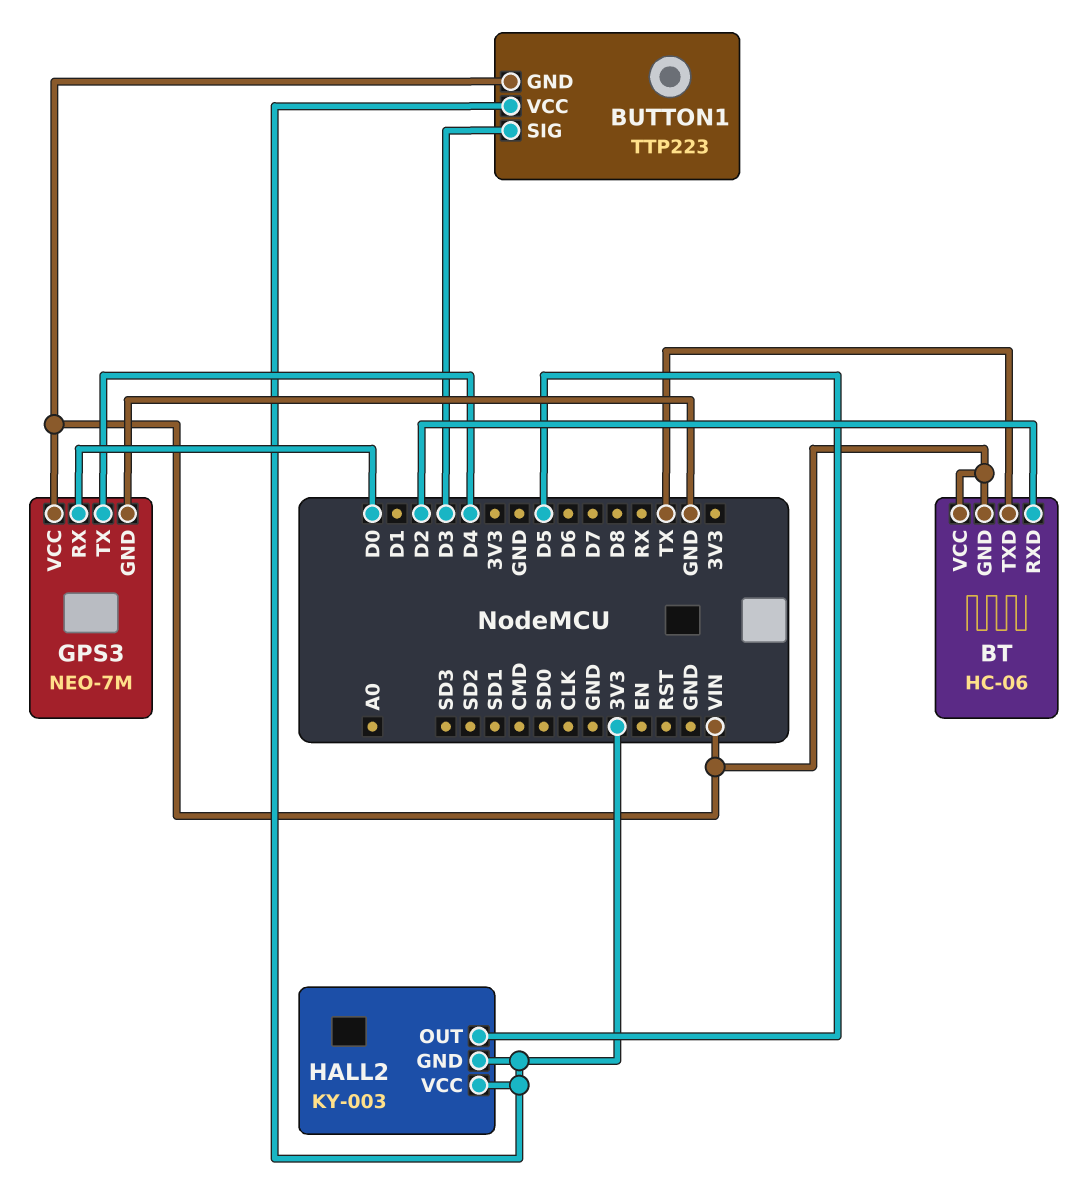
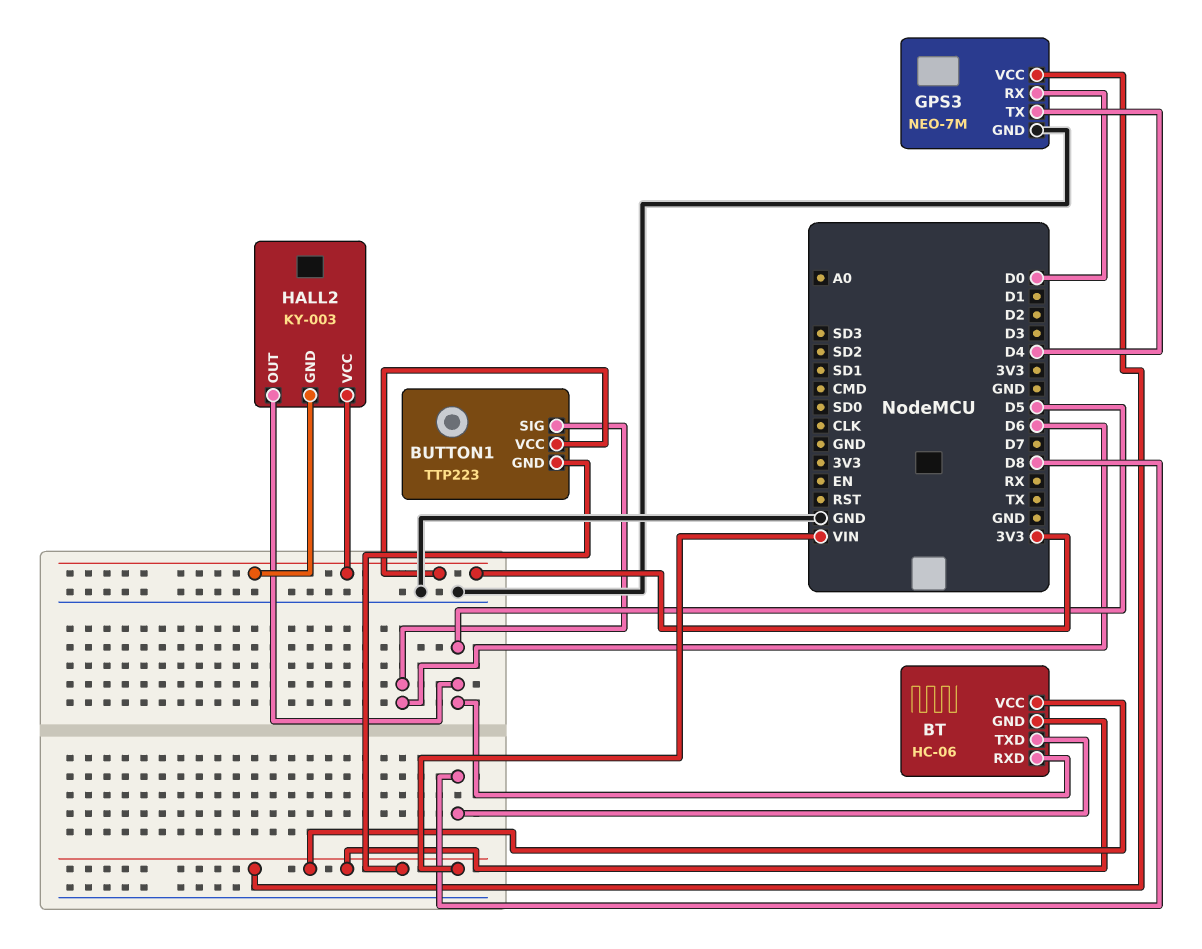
BT pin RXD: D2 -> D5
BT pin TXD: TX -> D8
BUTTON1 pin SIG: D3 -> D6

